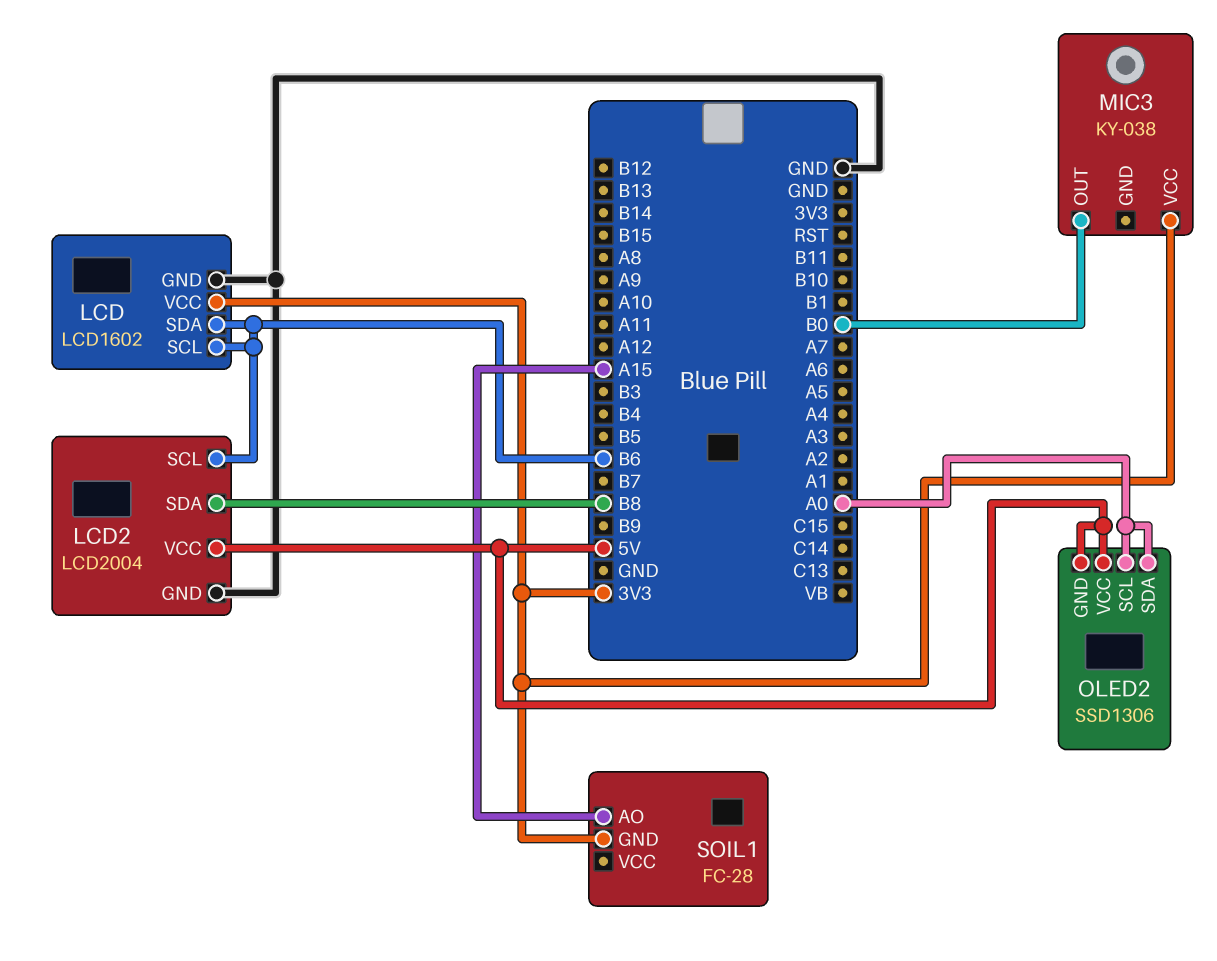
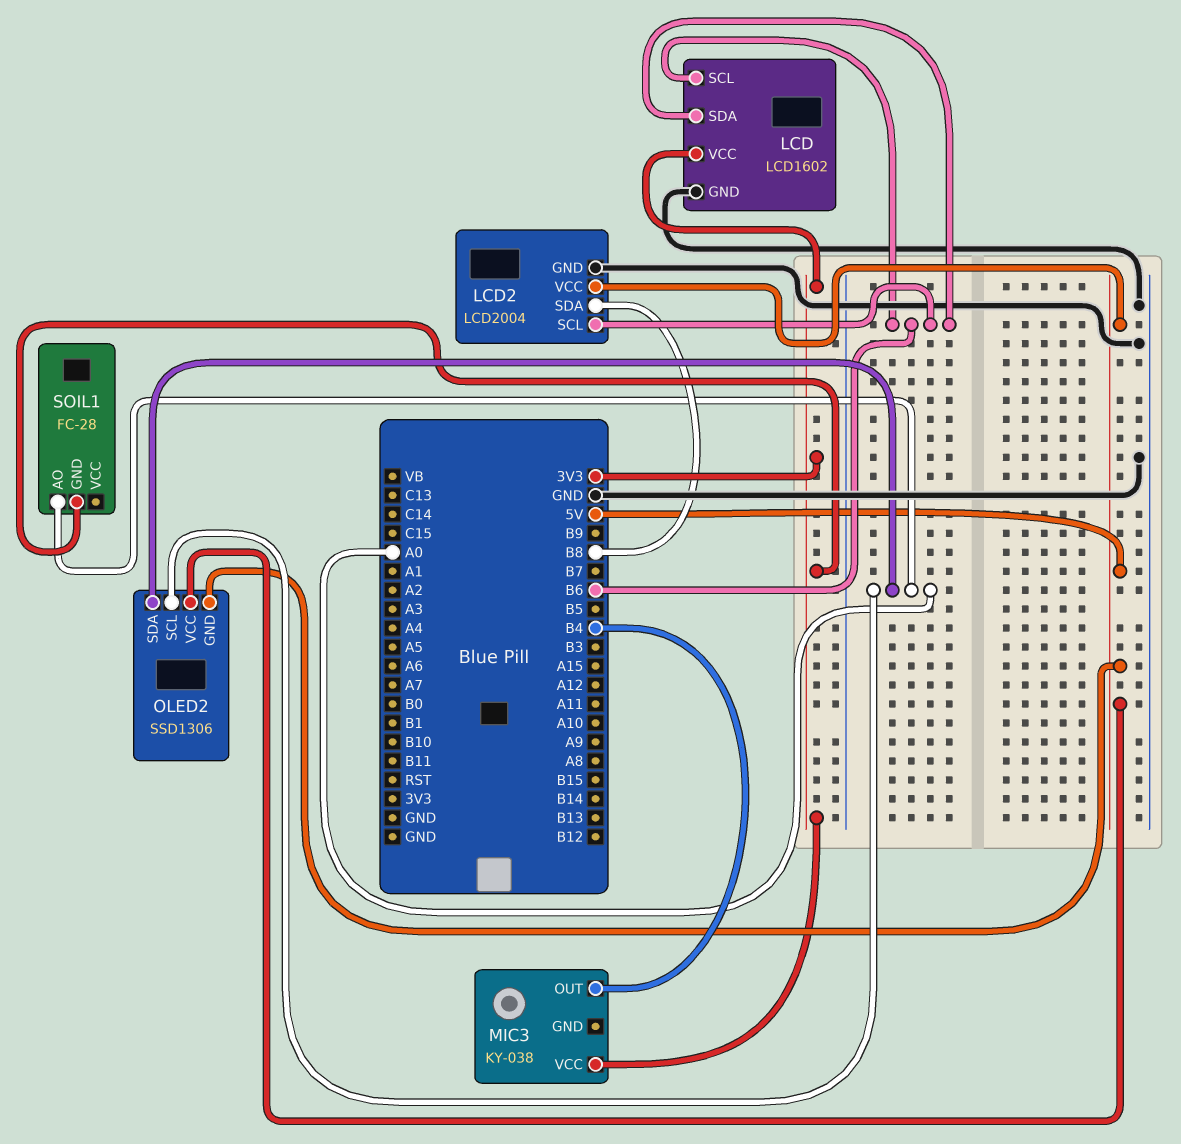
MIC3 pin OUT: B0 -> B4
SOIL1 pin AO: A15 -> A0

